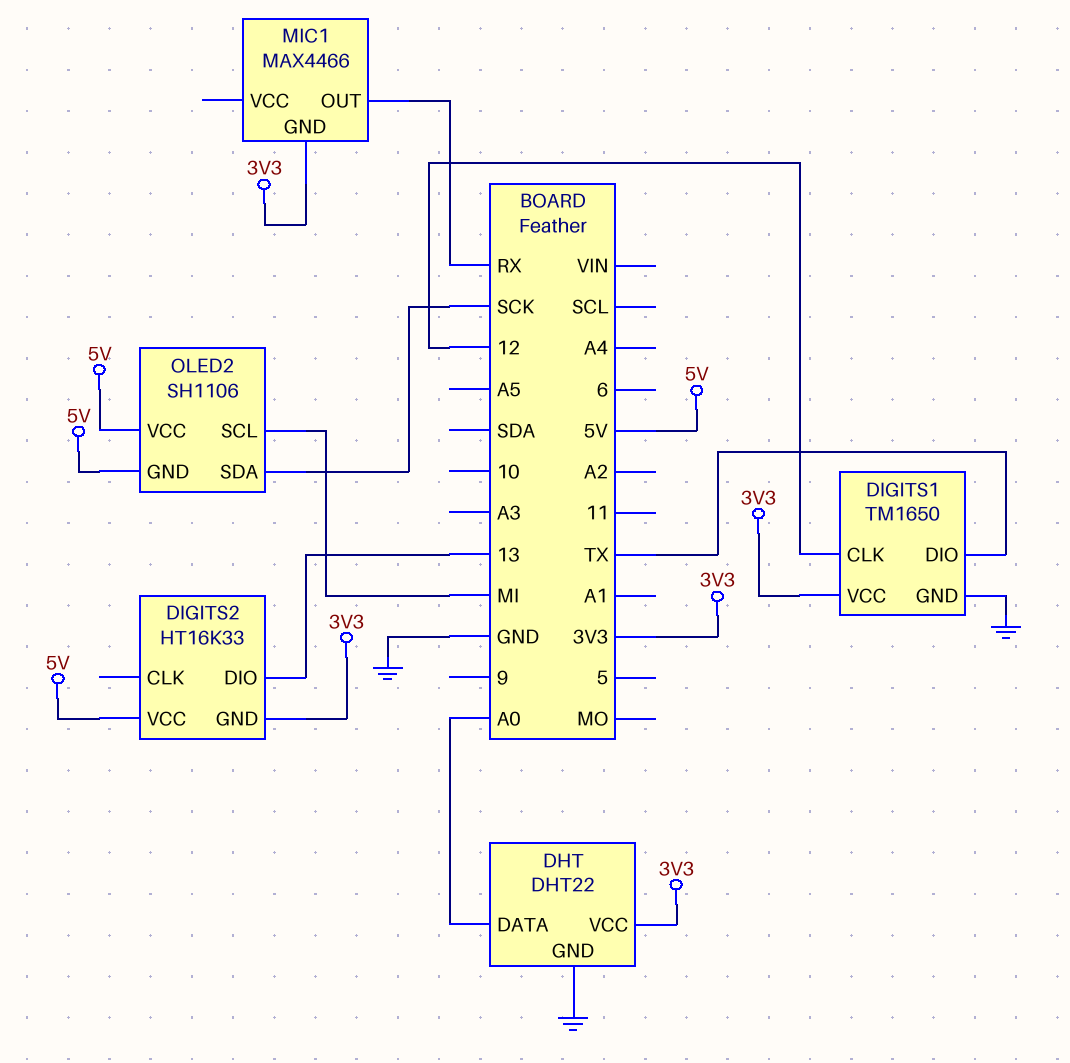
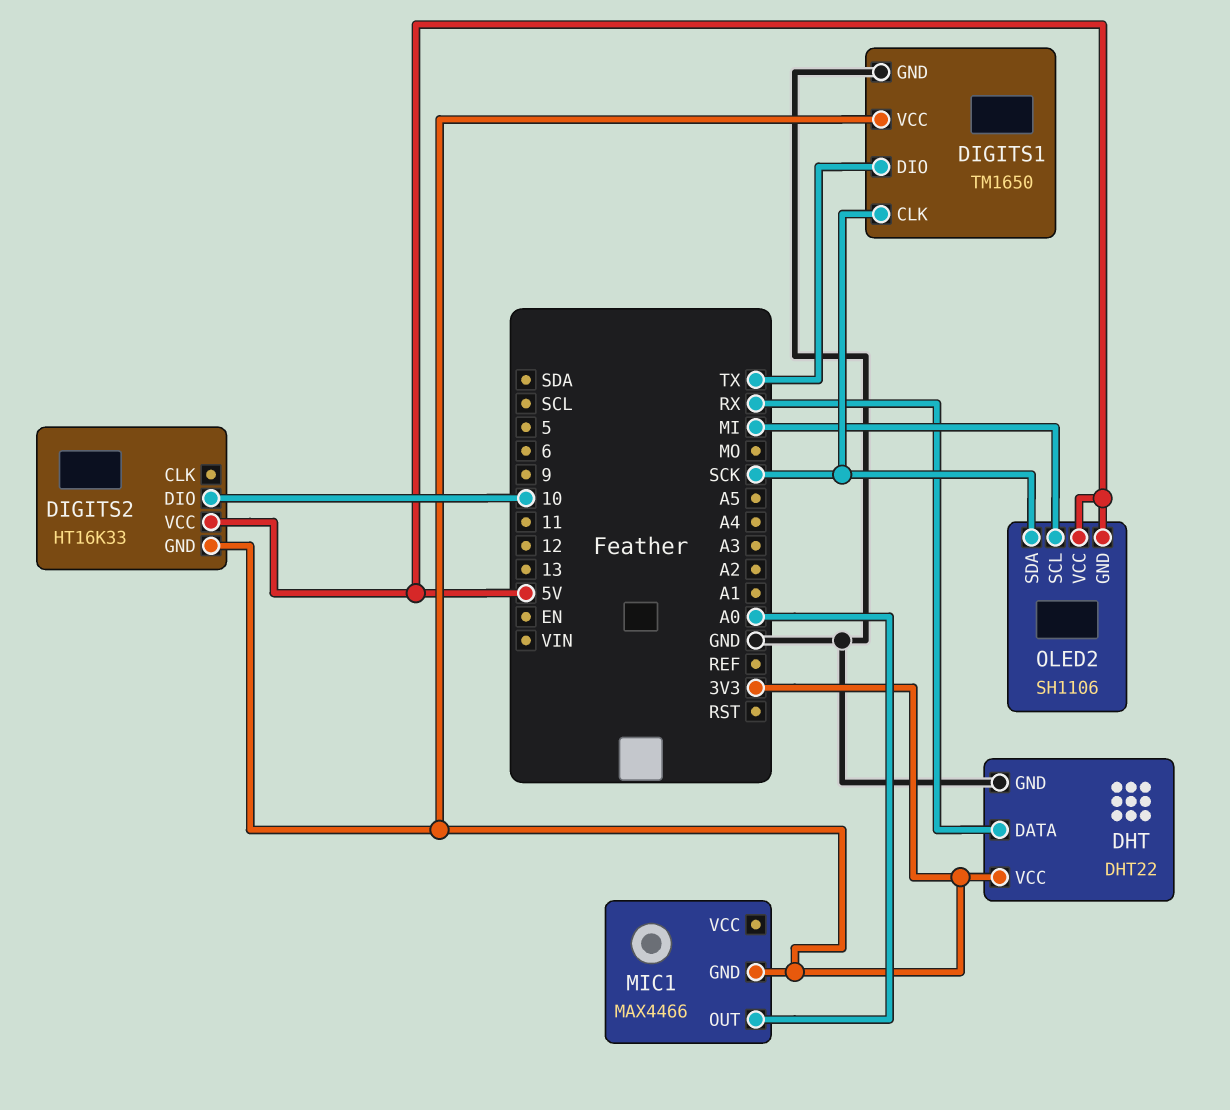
DHT pin DATA: A0 -> RX
DIGITS1 pin CLK: 12 -> SCK
DIGITS2 pin DIO: 13 -> 10
MIC1 pin OUT: RX -> A0

